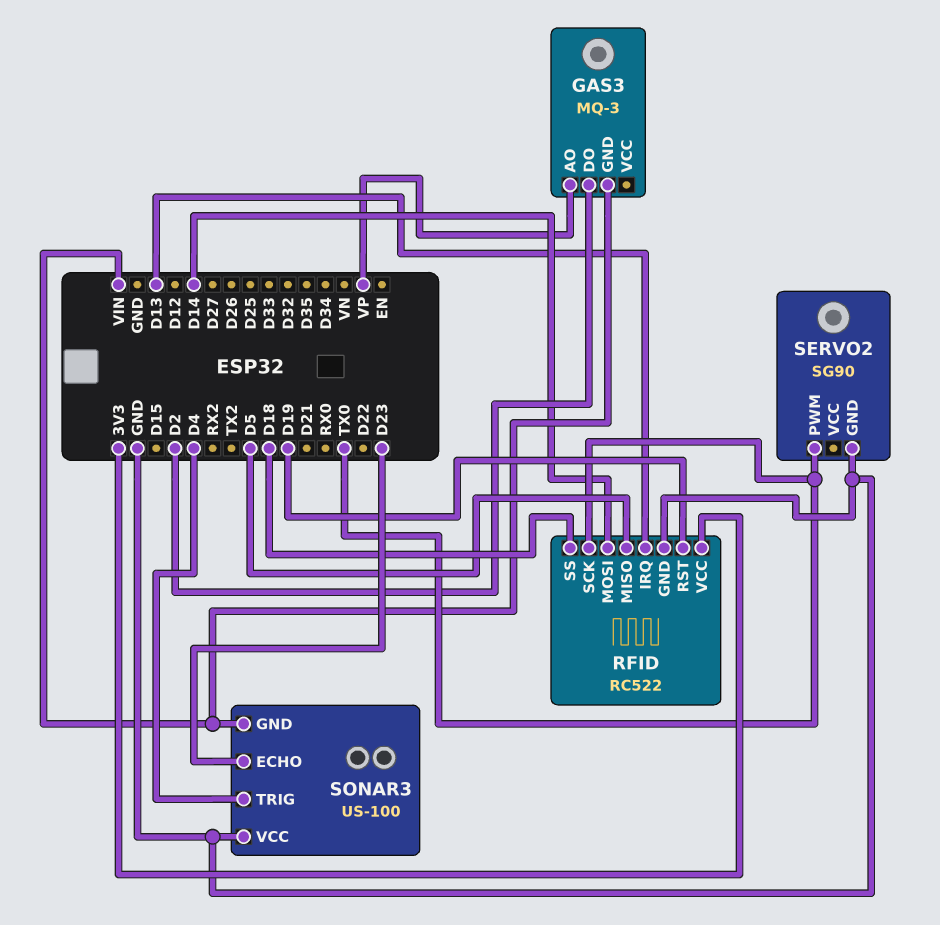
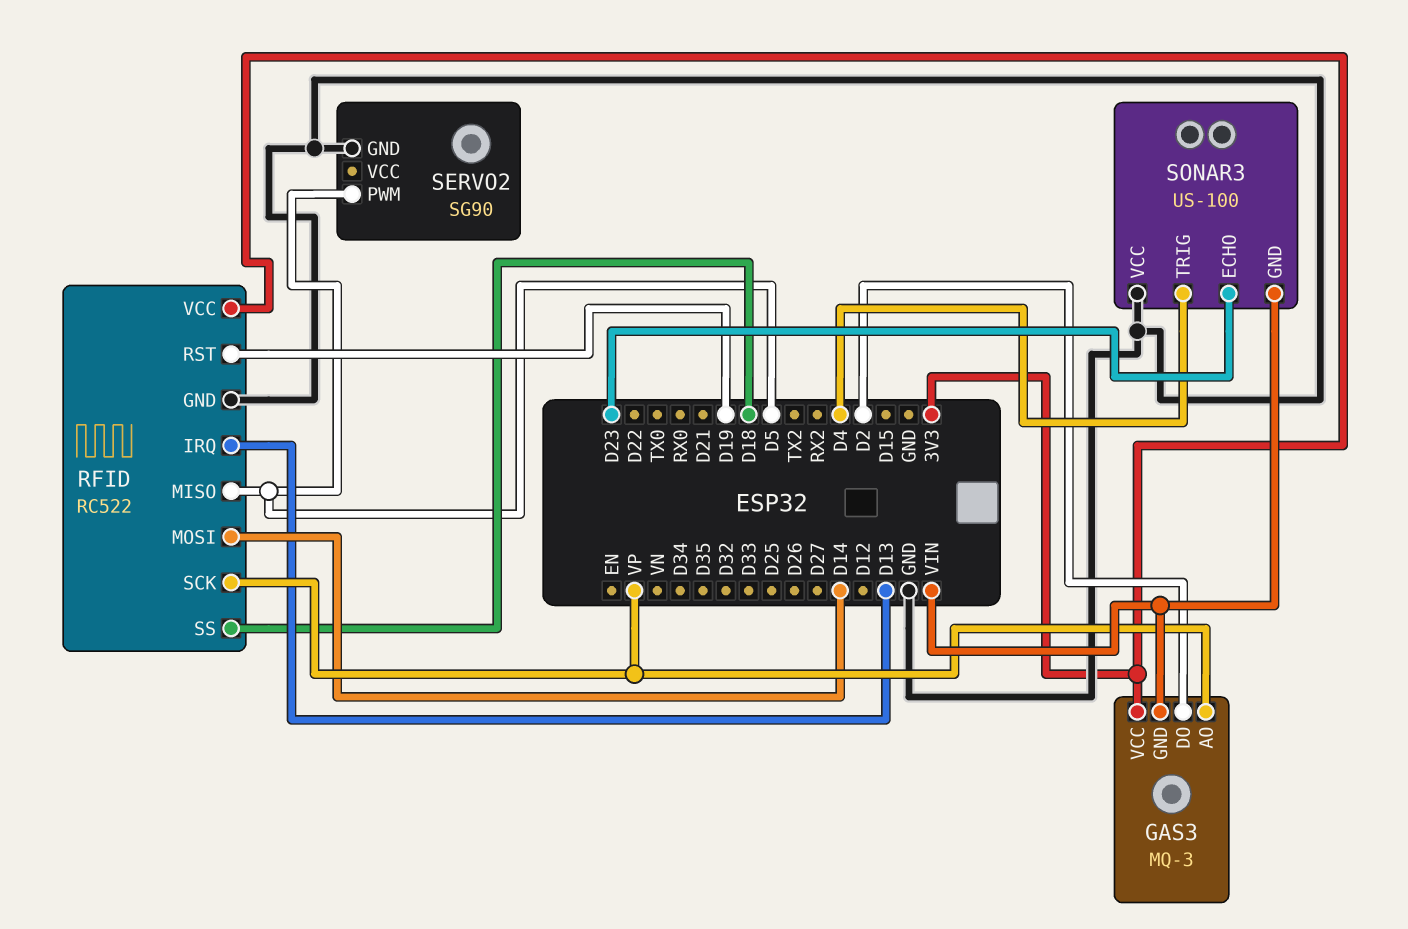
GAS3 pin VCC: none -> 3V3
RFID pin SCK: TX0 -> VP
SERVO2 pin PWM: TX0 -> D5

